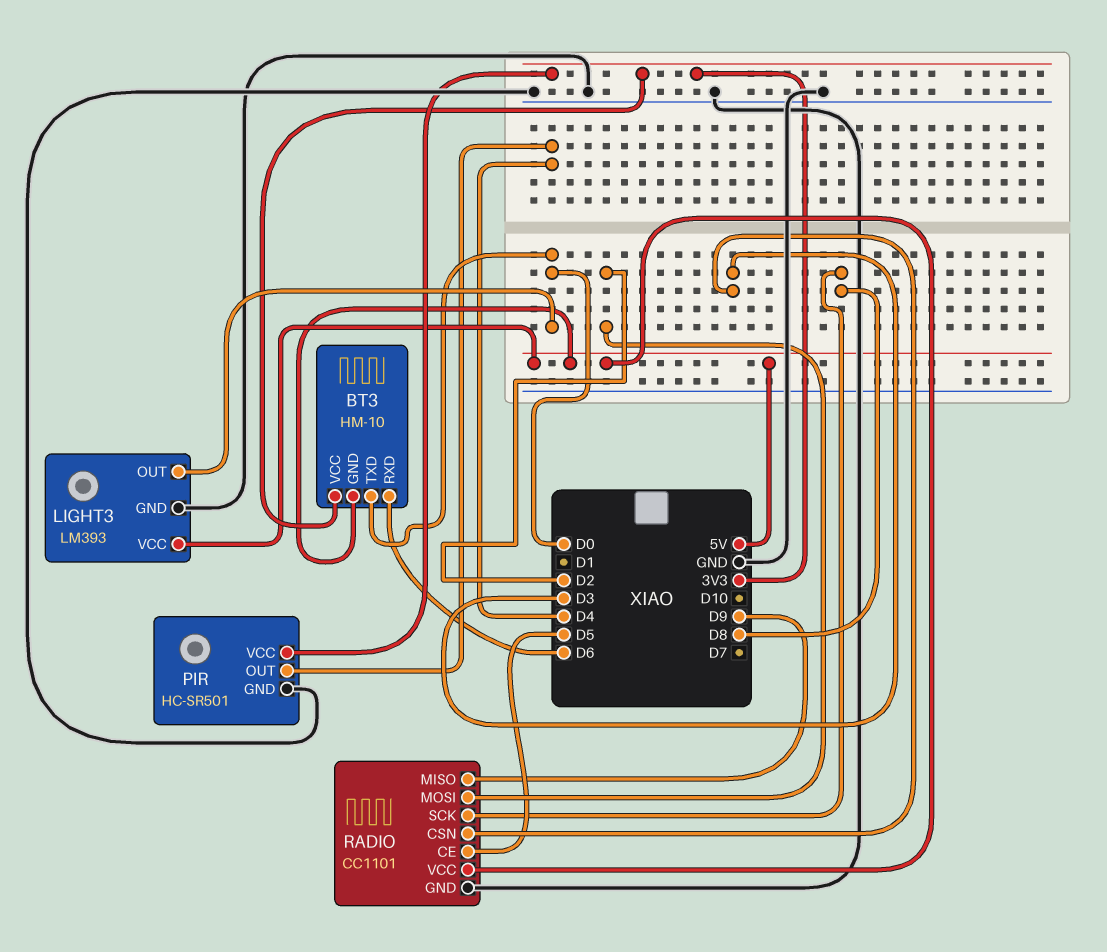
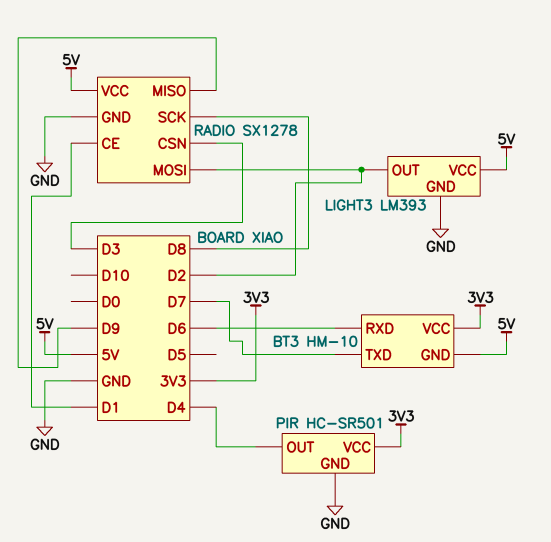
BT3 pin TXD: D0 -> D7
LIGHT3 pin OUT: D0 -> D2
RADIO: CC1101 -> SX1278
RADIO pin CE: D5 -> D1

